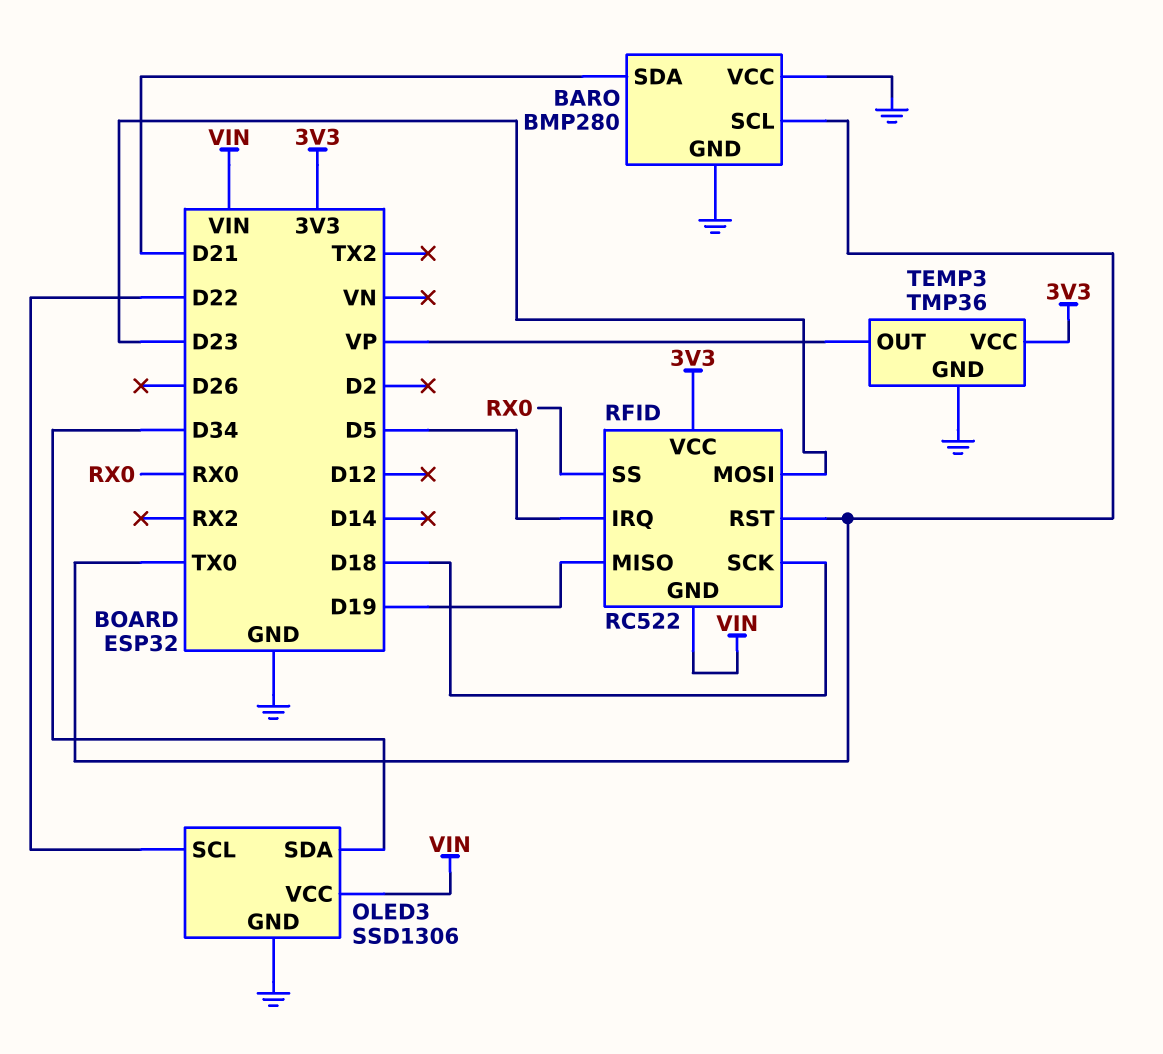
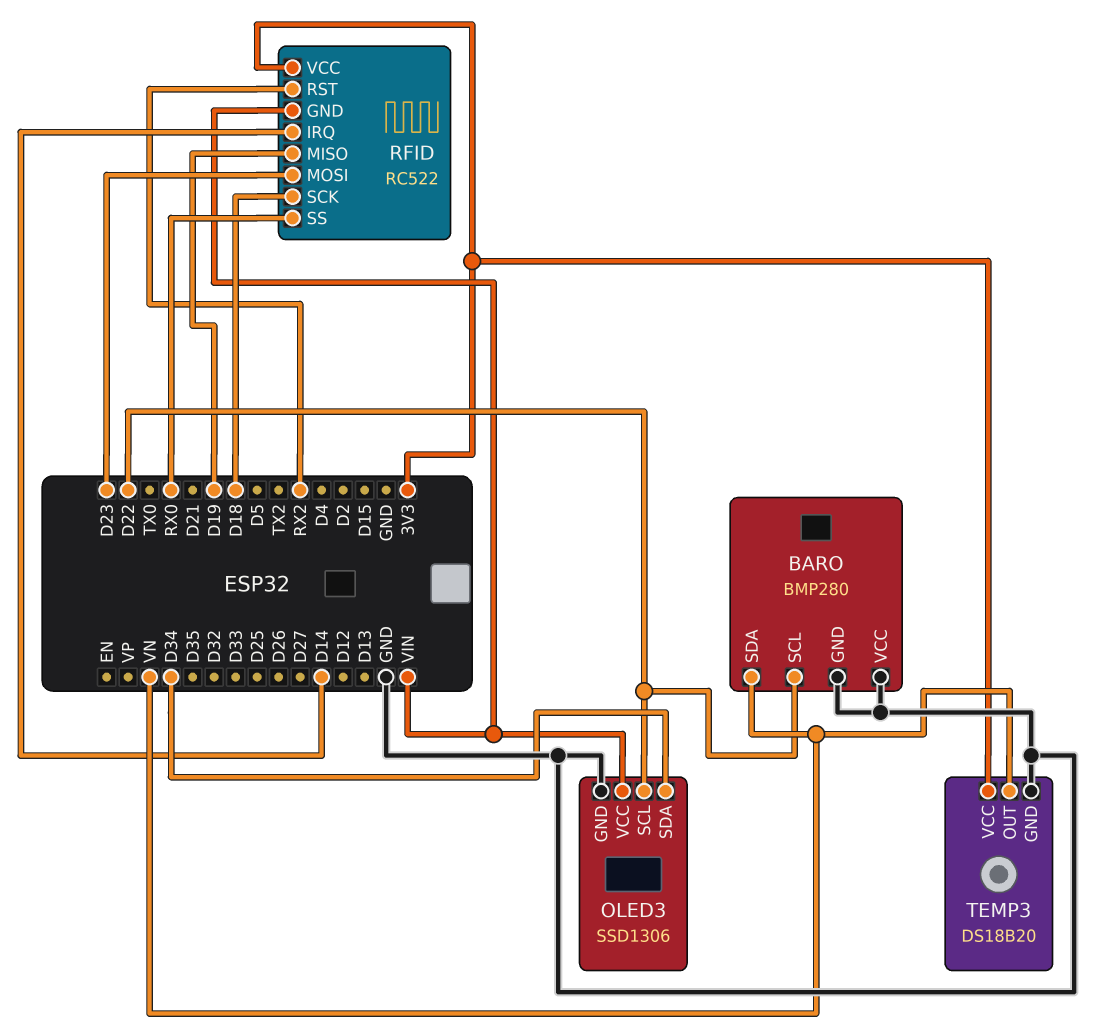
BARO pin SCL: TX0 -> D22
BARO pin SDA: D21 -> VN
RFID pin IRQ: D5 -> D14
RFID pin RST: TX0 -> RX2
TEMP3: TMP36 -> DS18B20
TEMP3 pin OUT: VP -> VN

